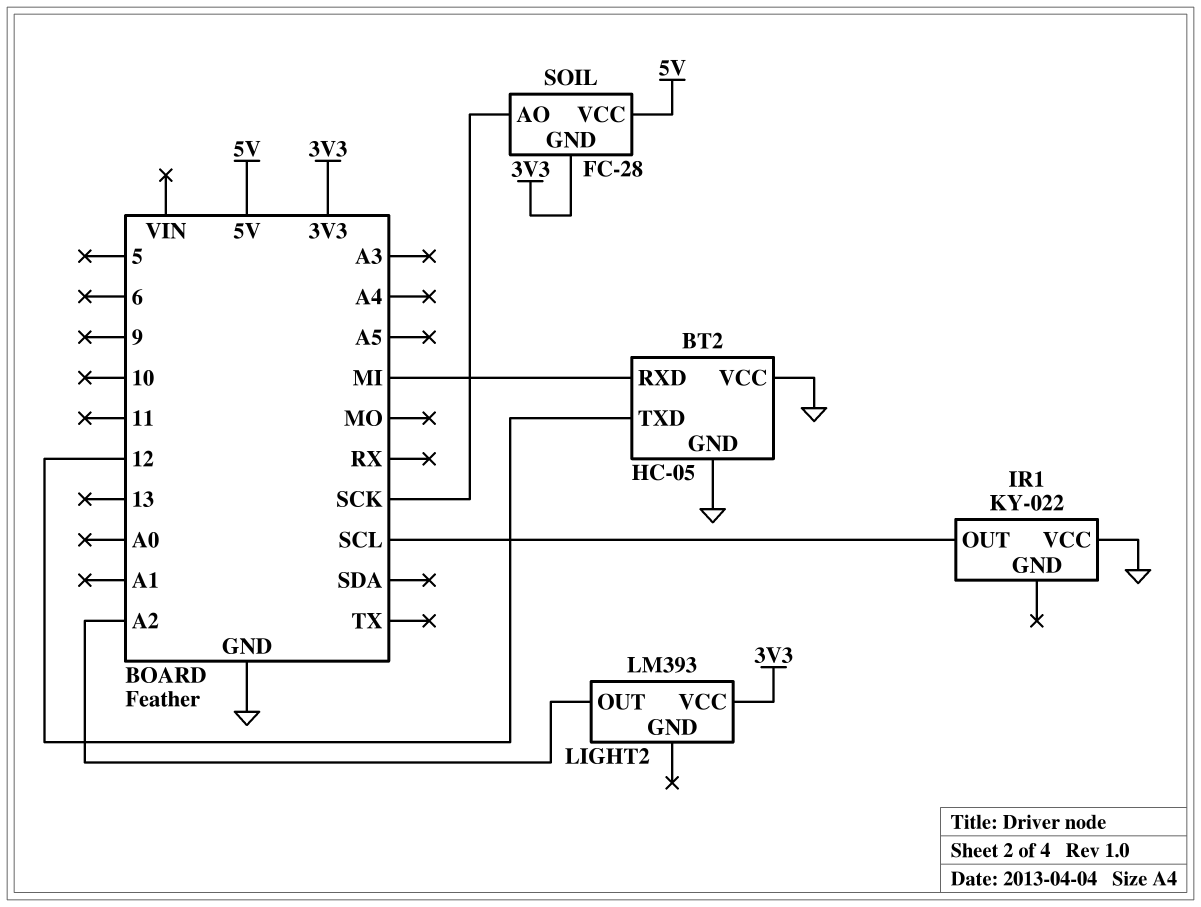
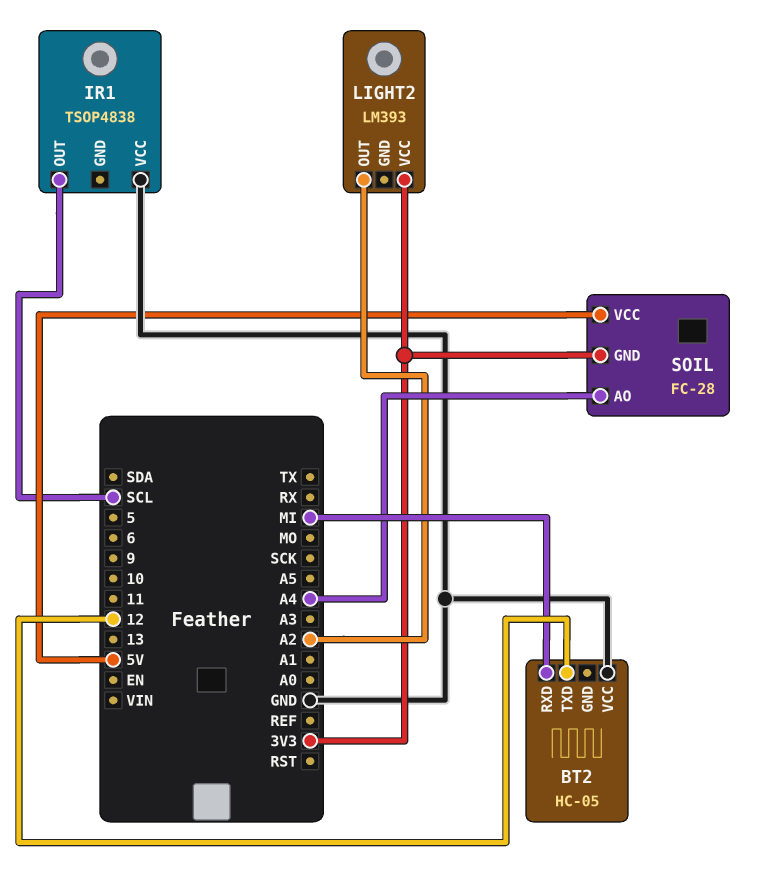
BT2 pin GND: GND -> none
IR1: KY-022 -> TSOP4838
SOIL pin AO: SCK -> A4

